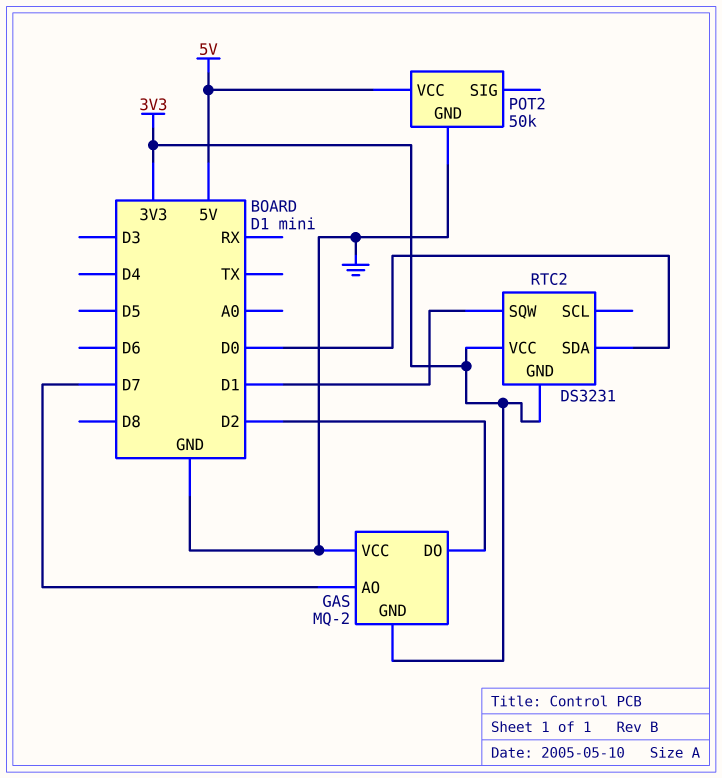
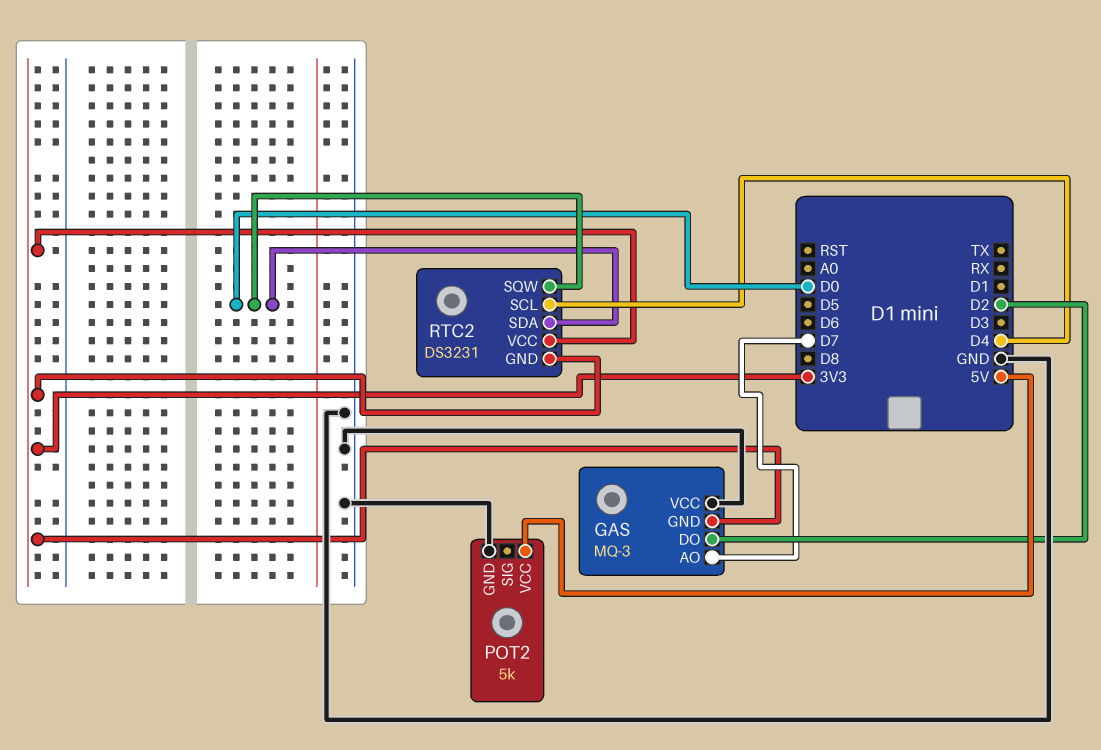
GAS: MQ-2 -> MQ-3
POT2: 50k -> 5k
RTC2 pin SCL: none -> D4
RTC2 pin SQW: D1 -> D0

